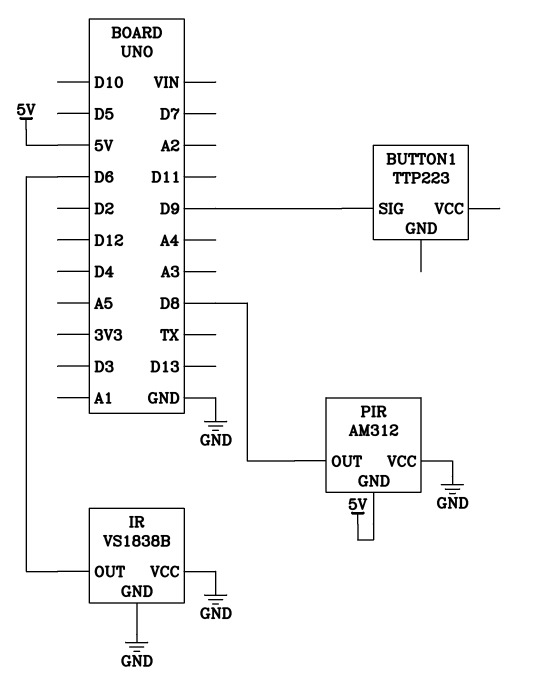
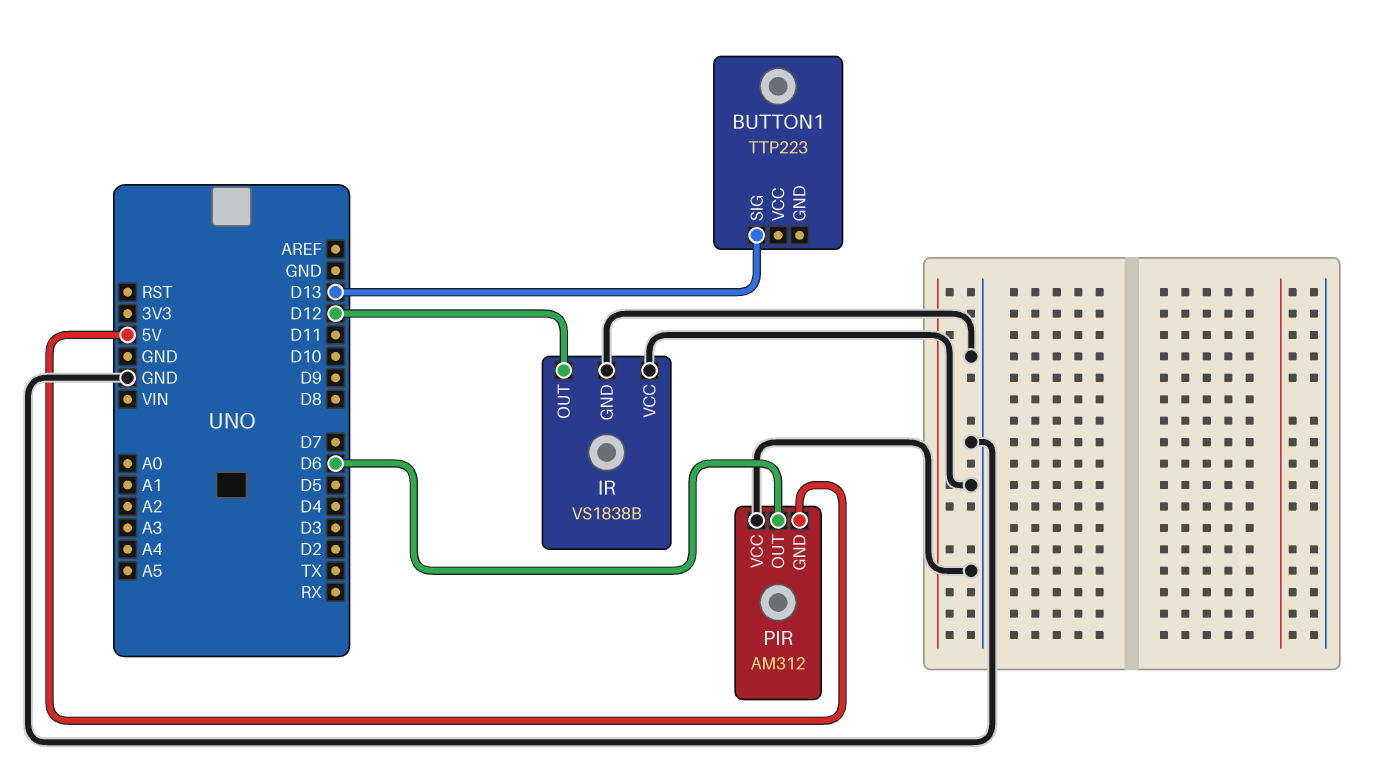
BUTTON1 pin SIG: D9 -> D13
IR pin OUT: D6 -> D12
PIR pin OUT: D8 -> D6

